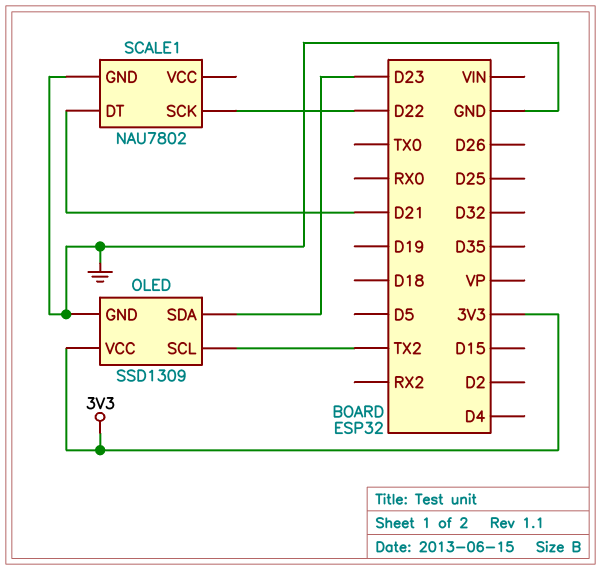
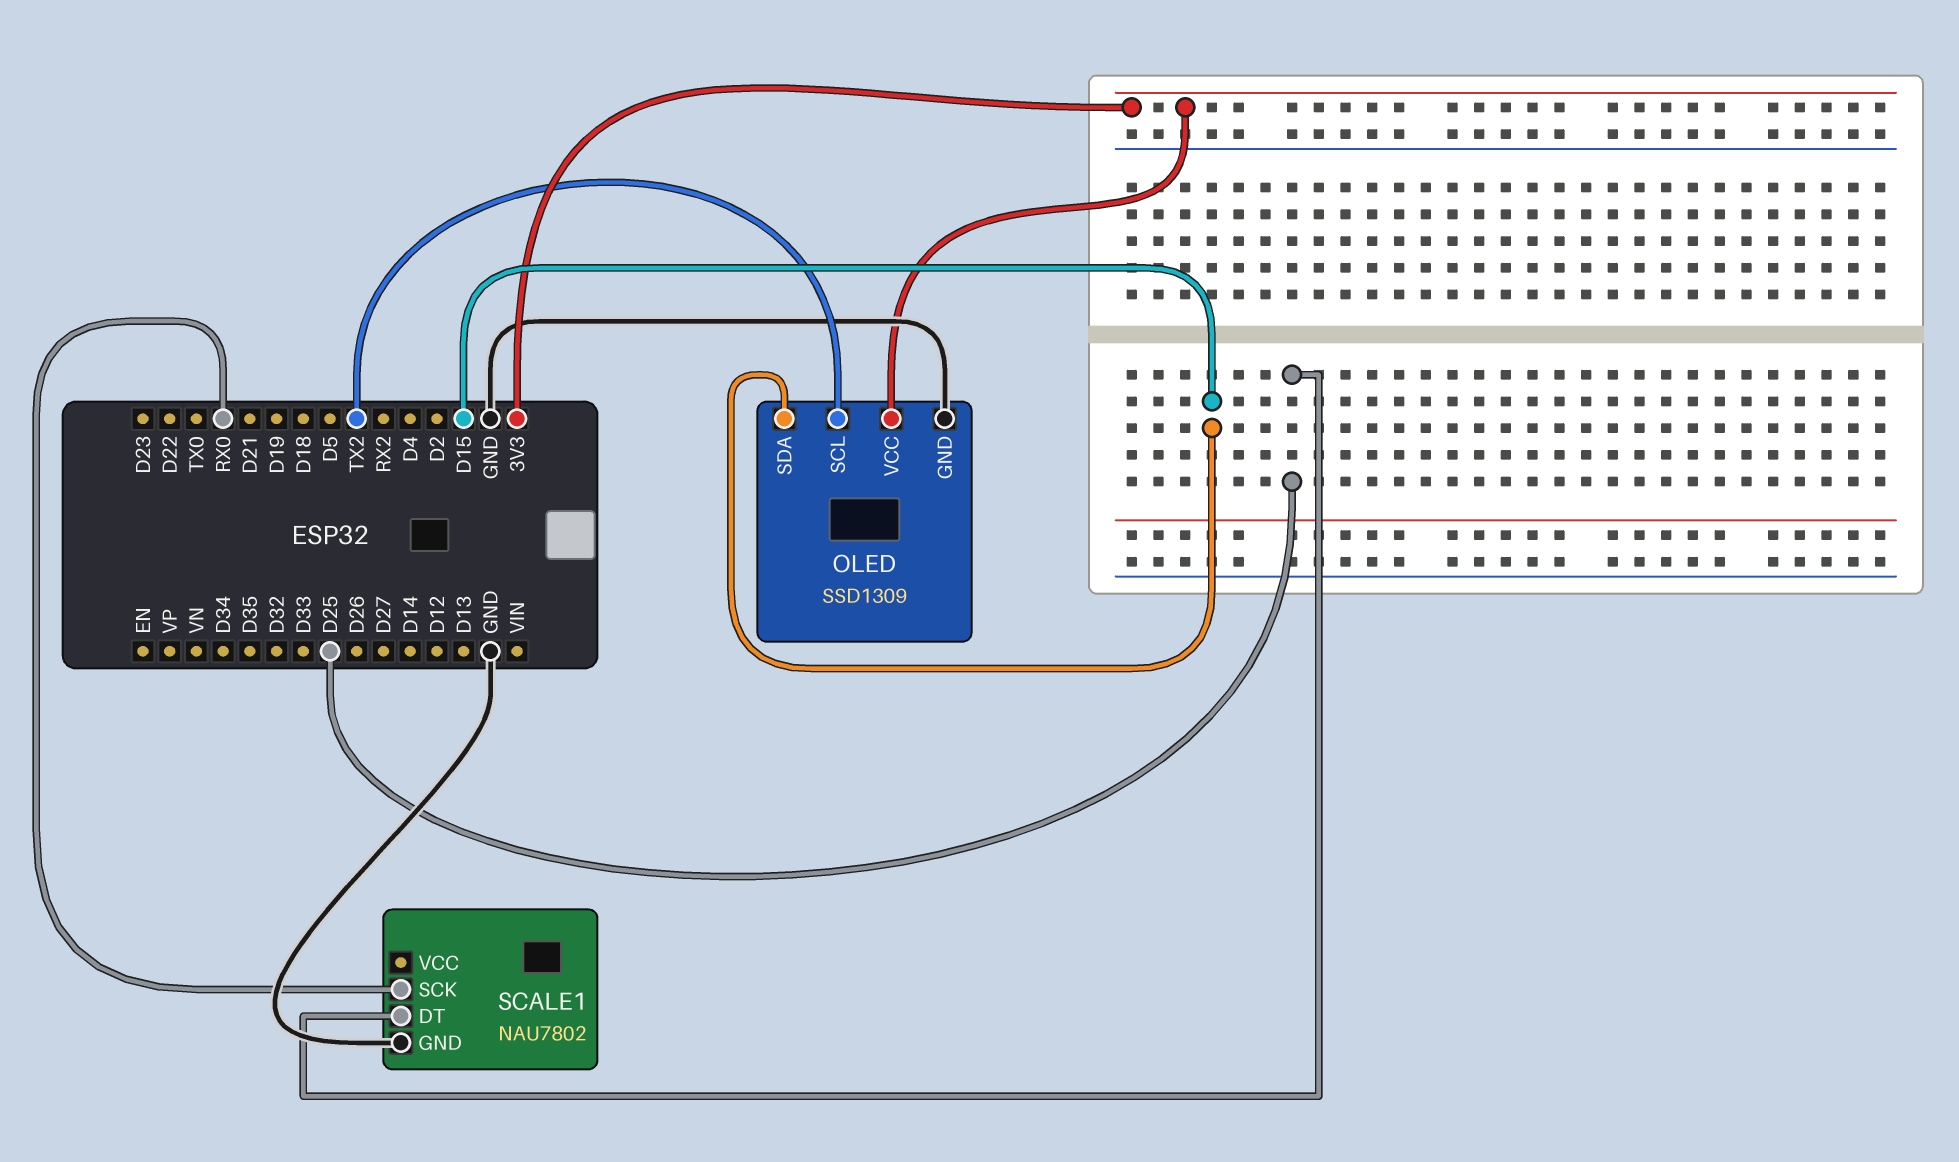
OLED pin SDA: D23 -> D15
SCALE1 pin DT: D21 -> D25
SCALE1 pin SCK: D22 -> RX0

